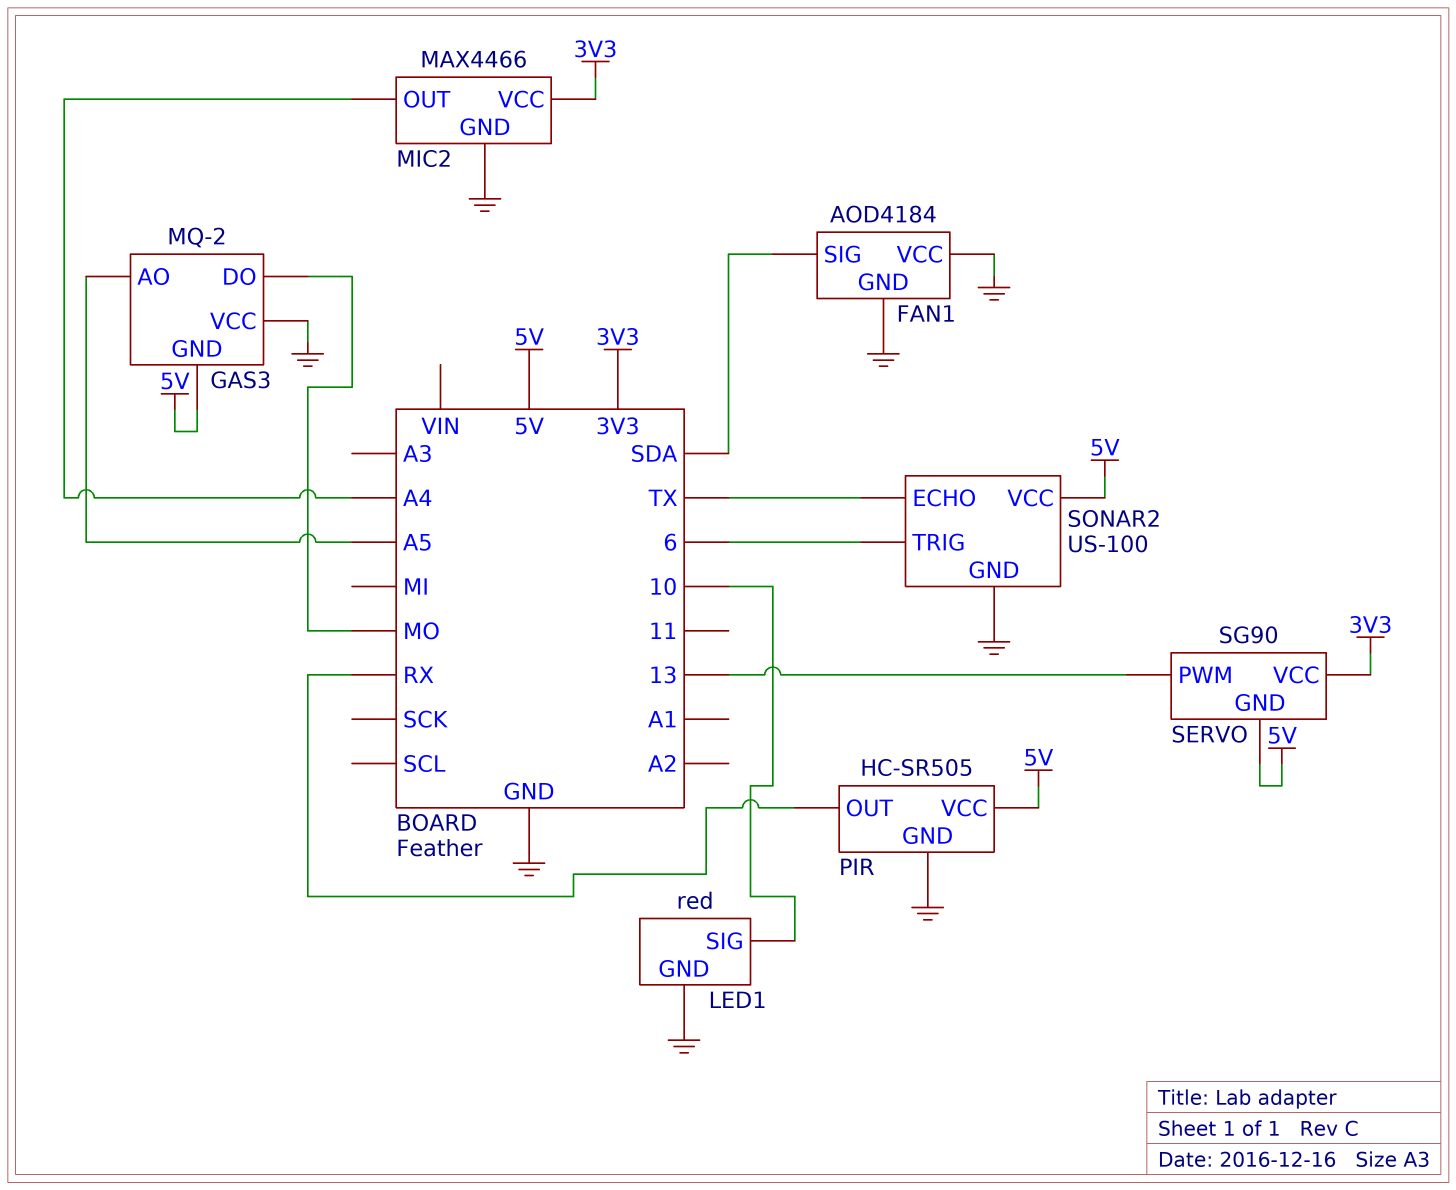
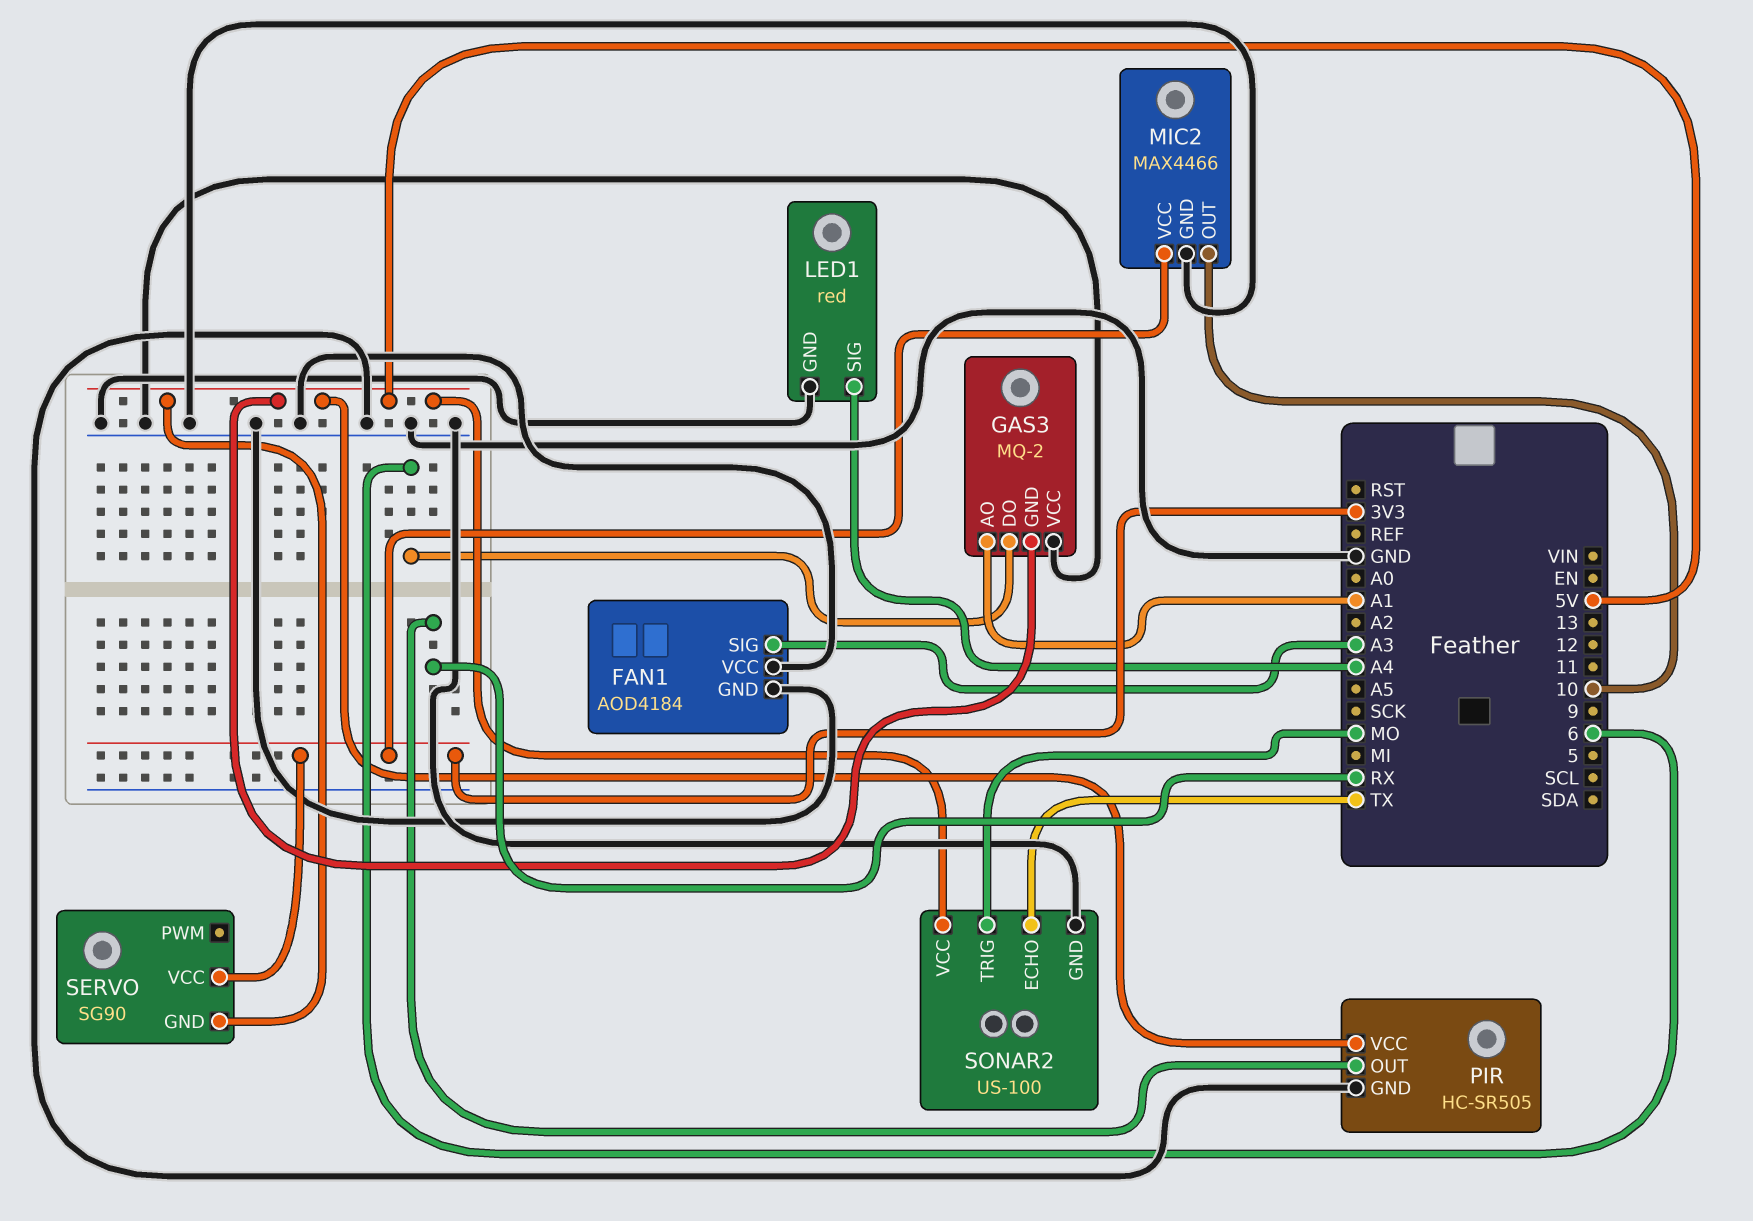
FAN1 pin SIG: SDA -> A3
GAS3 pin AO: A5 -> A1
GAS3 pin DO: MO -> 6
LED1 pin SIG: 10 -> A4
MIC2 pin OUT: A4 -> 10
SERVO pin PWM: 13 -> none
SONAR2 pin TRIG: 6 -> MO

